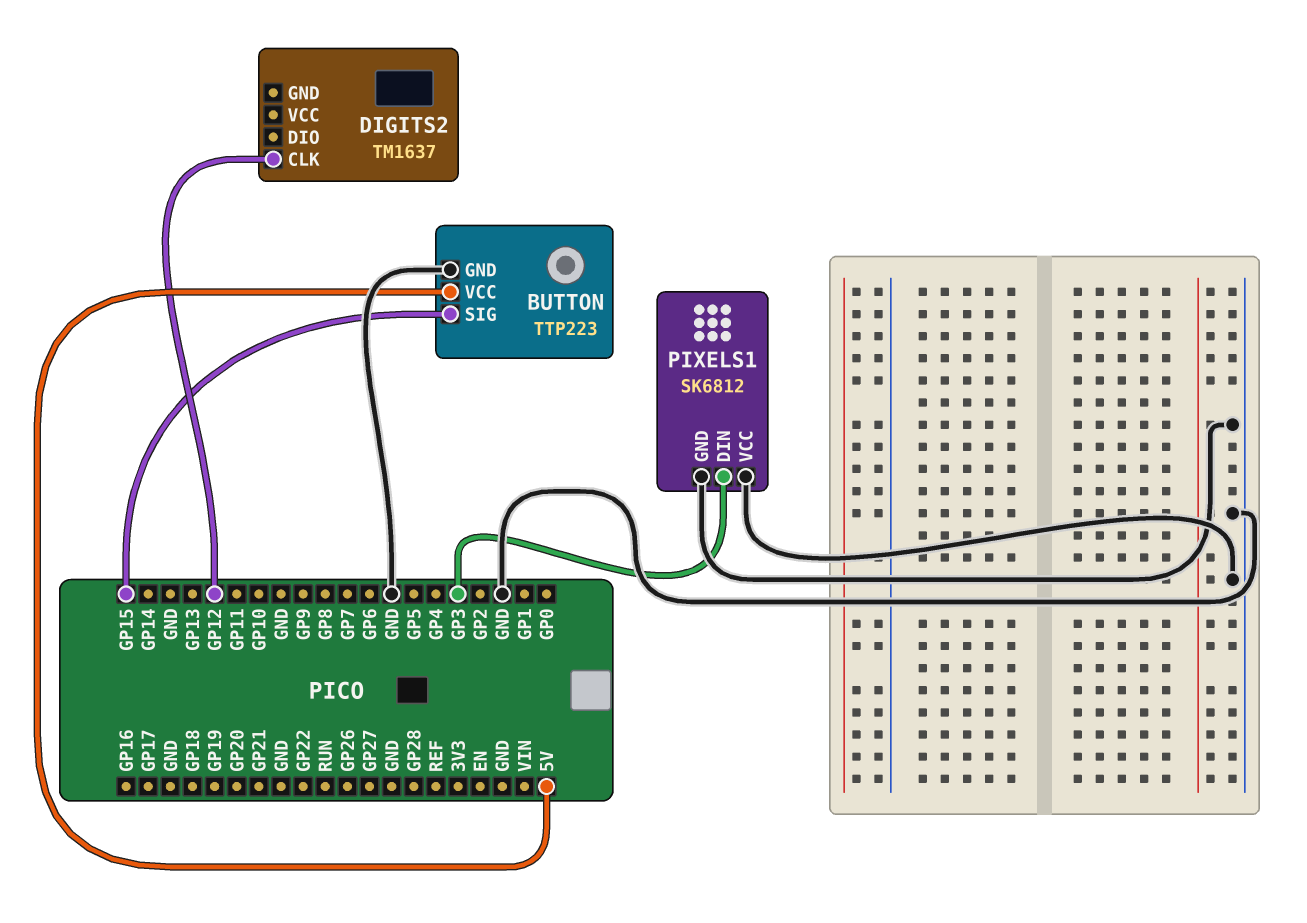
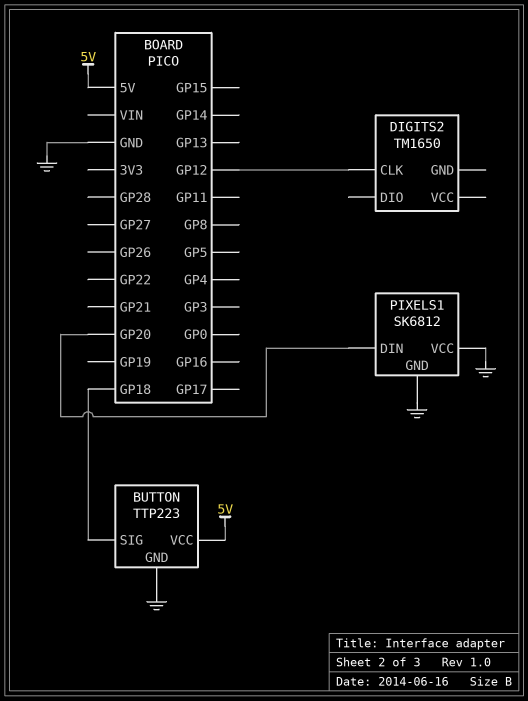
BUTTON pin SIG: GP15 -> GP18
DIGITS2: TM1637 -> TM1650
PIXELS1 pin DIN: GP3 -> GP20

